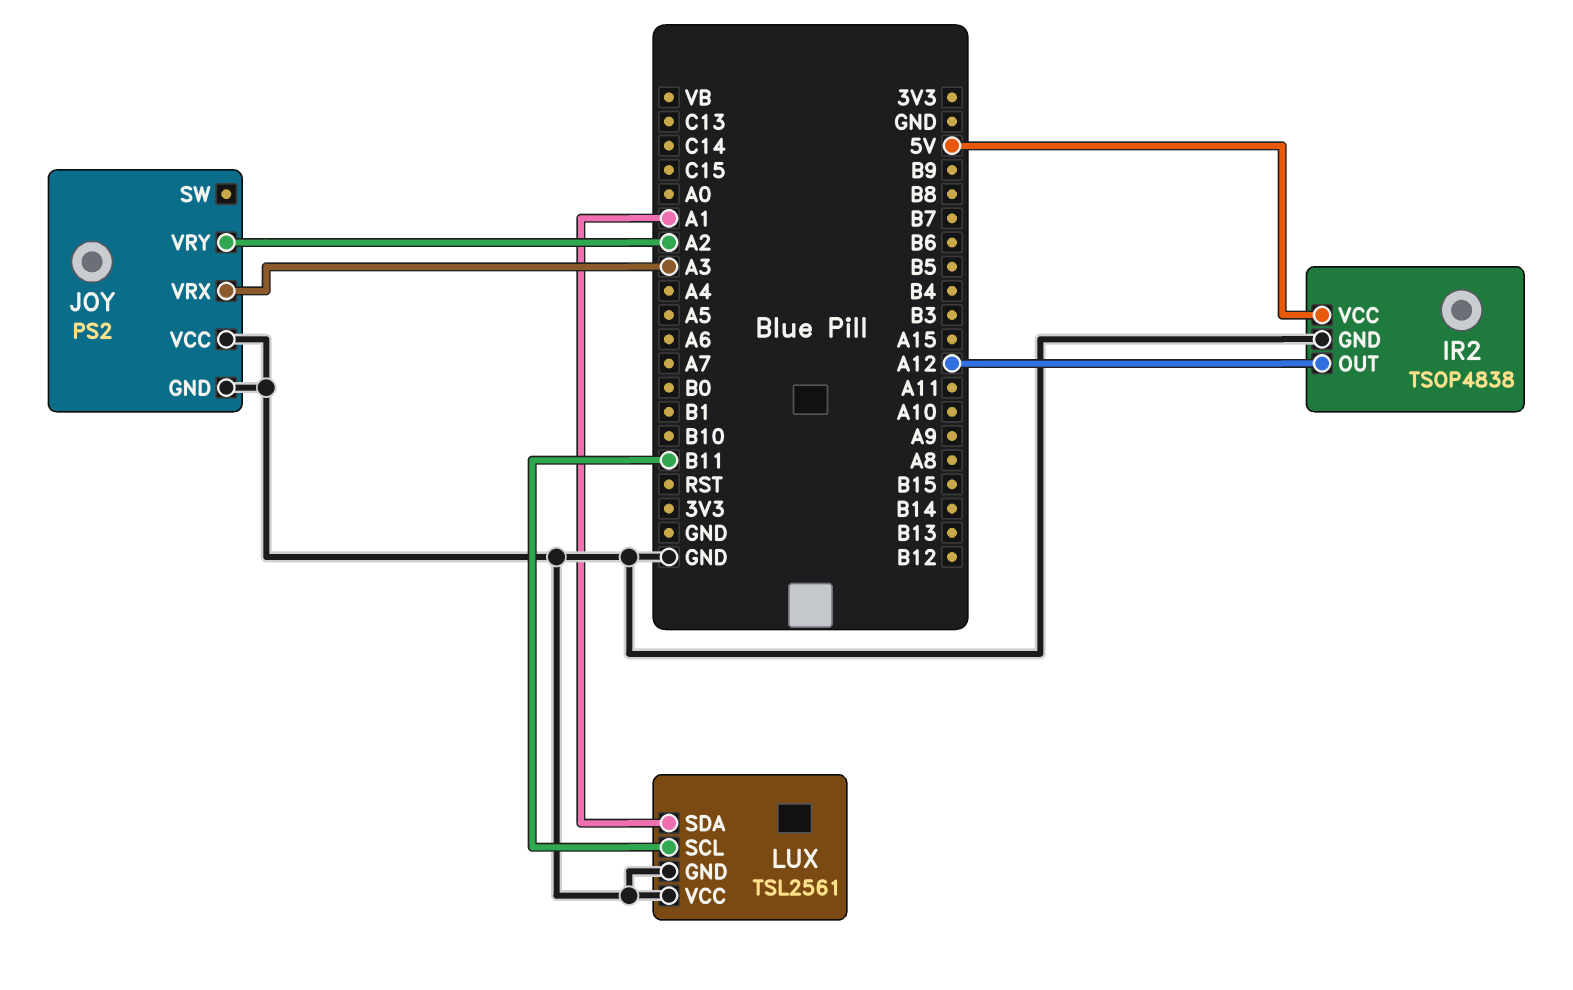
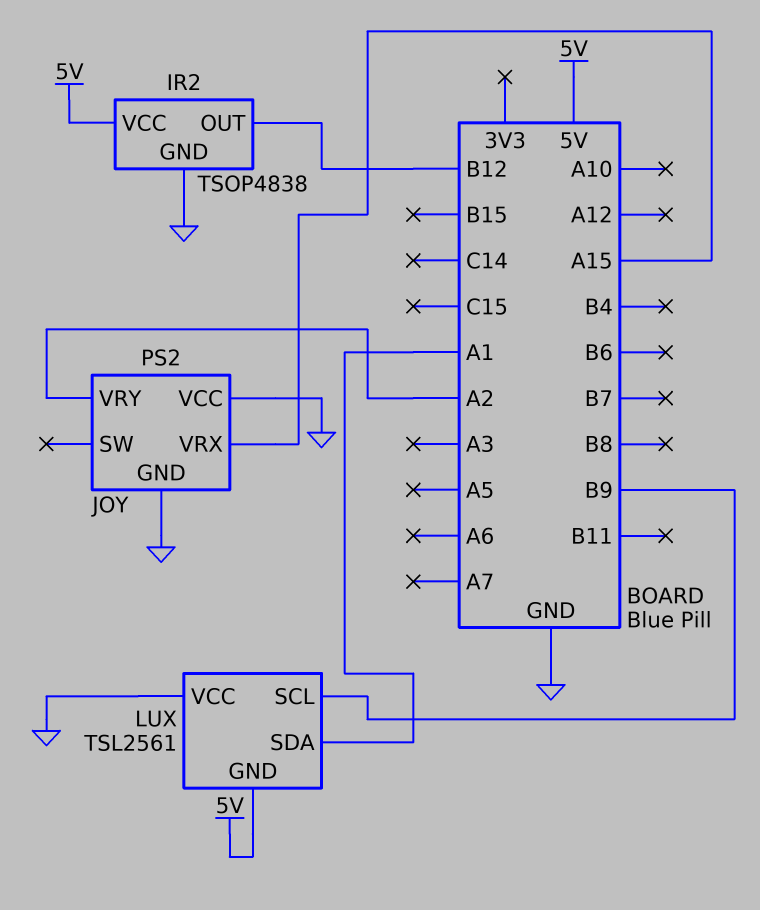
IR2 pin OUT: A12 -> B12
JOY pin VRX: A3 -> A15
LUX pin GND: GND -> 5V
LUX pin SCL: B11 -> B9

